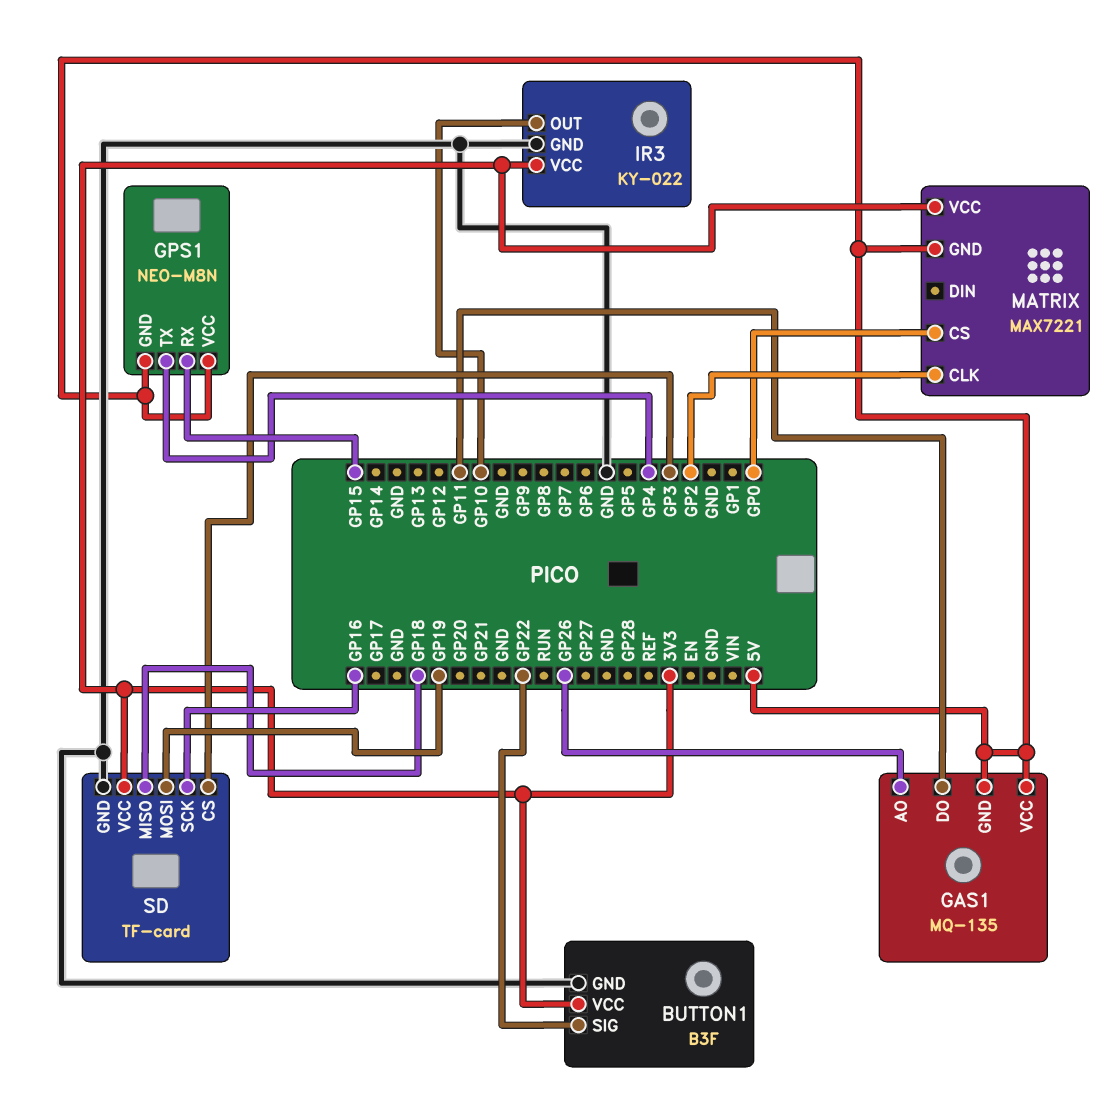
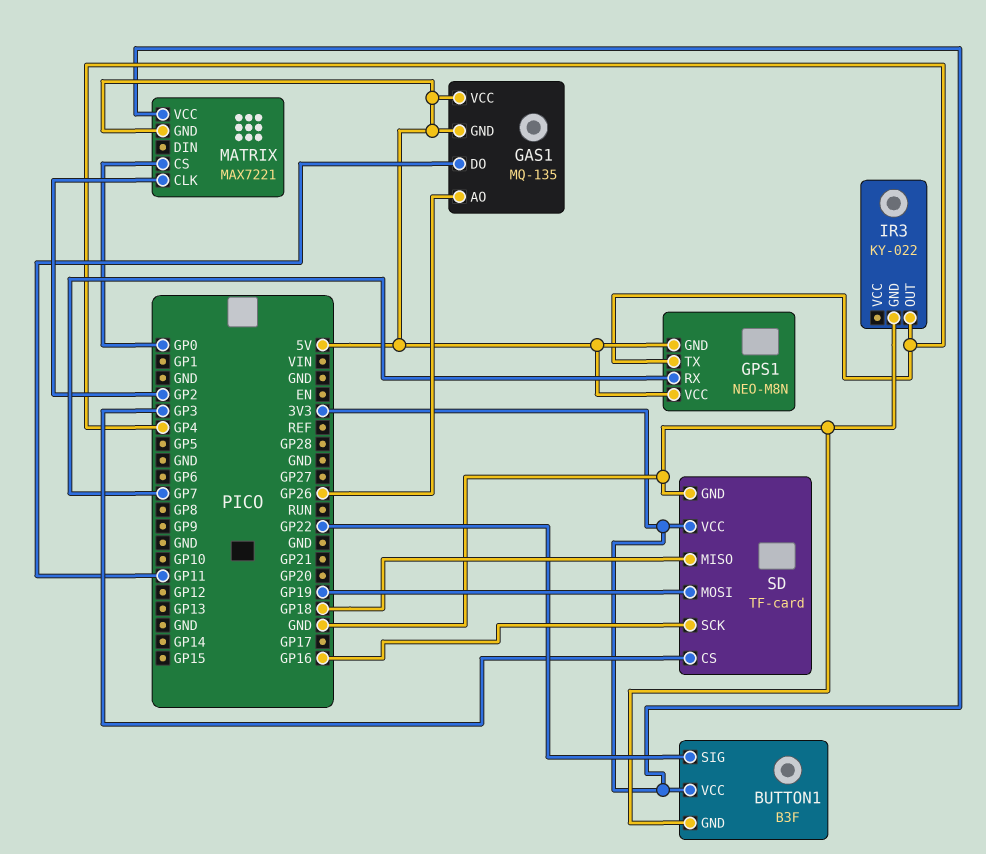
GPS1 pin RX: GP15 -> GP7
IR3 pin OUT: GP10 -> GP4
IR3 pin VCC: 3V3 -> none

